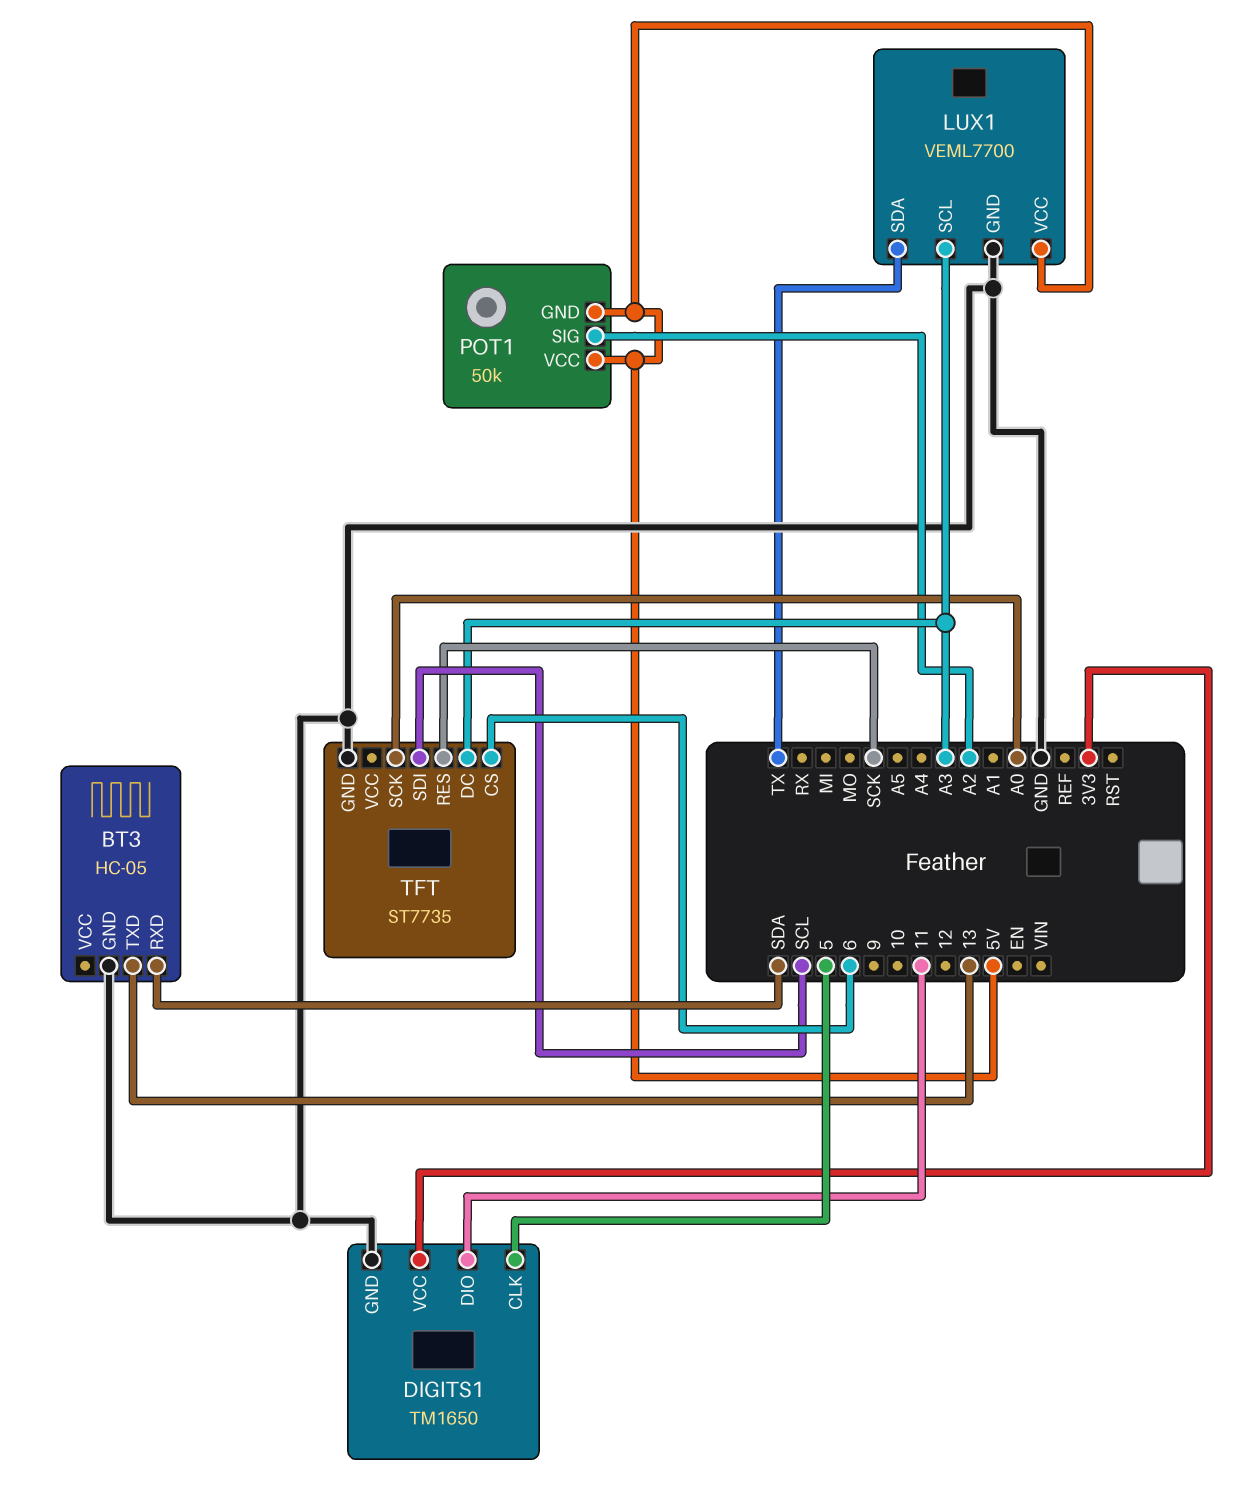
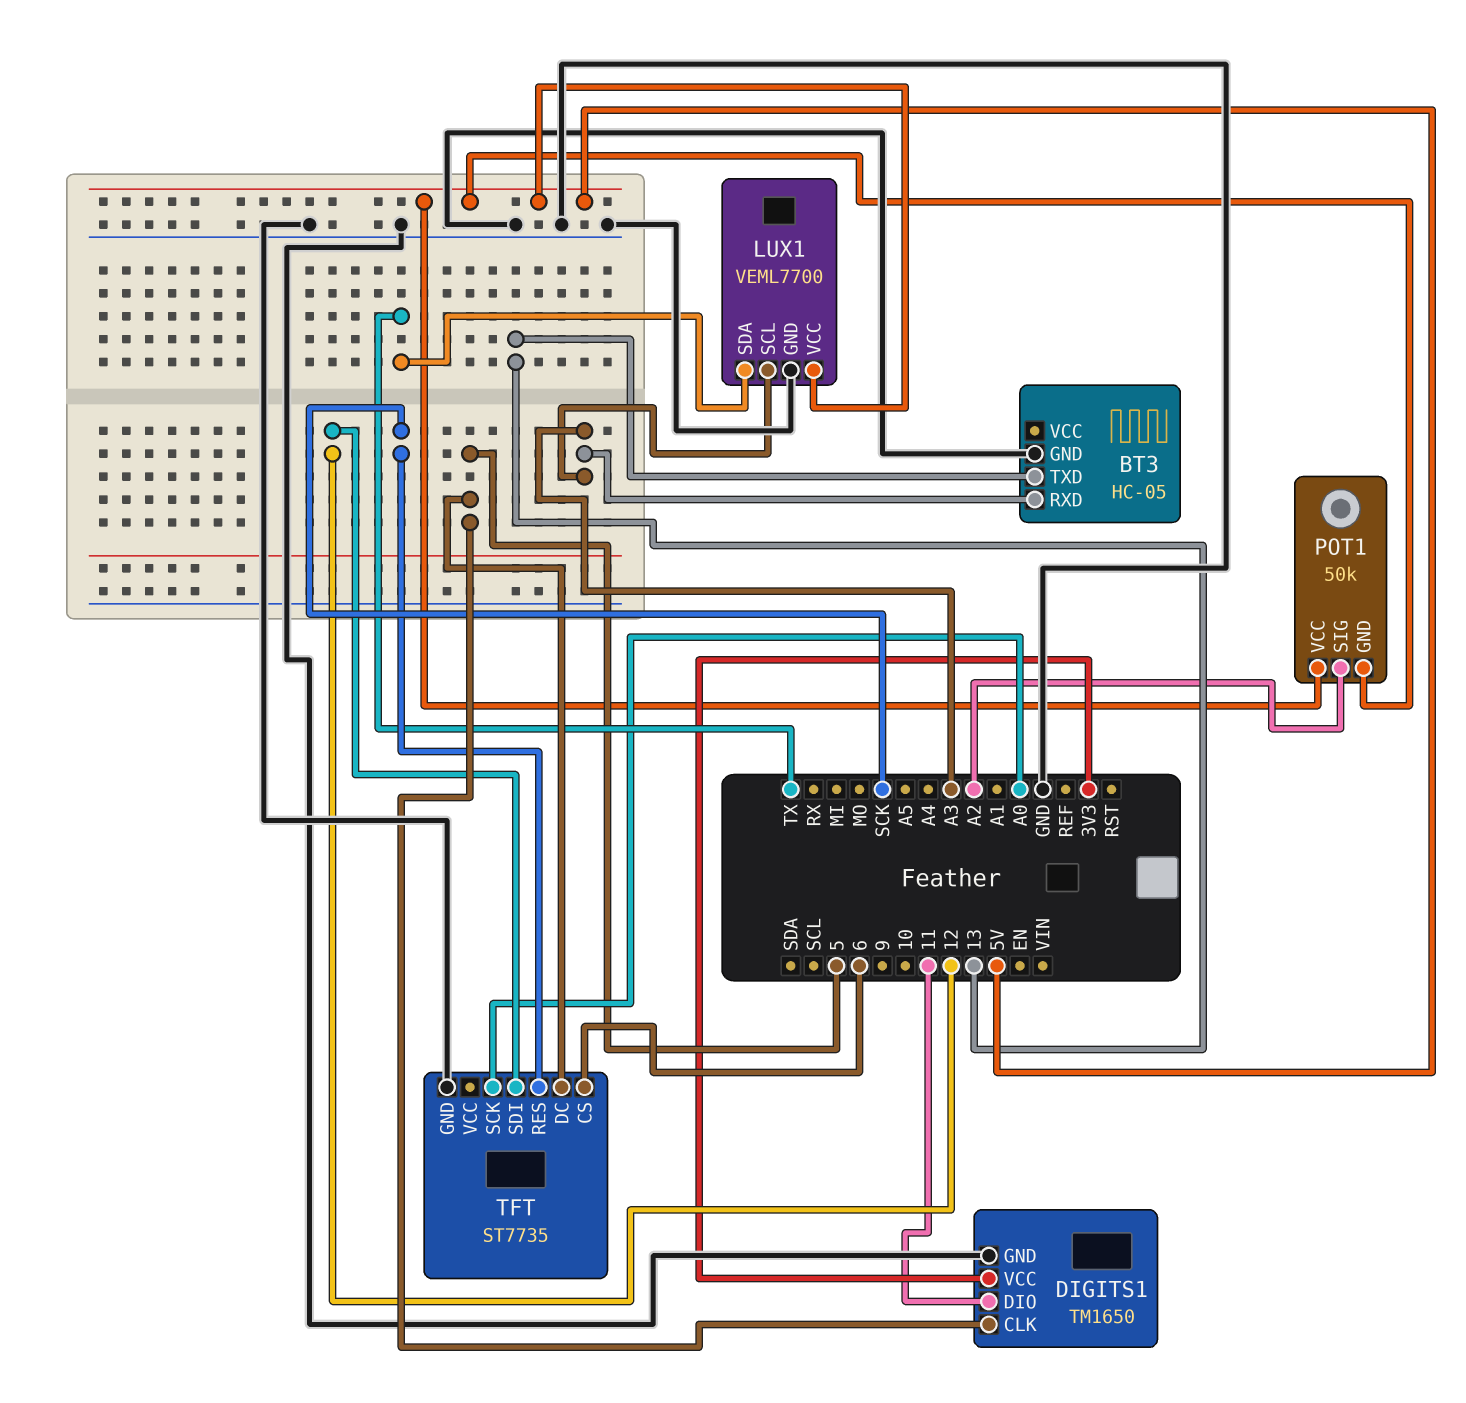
BT3 pin RXD: SDA -> A3
TFT pin DC: A3 -> 5
TFT pin SDI: SCL -> 12

